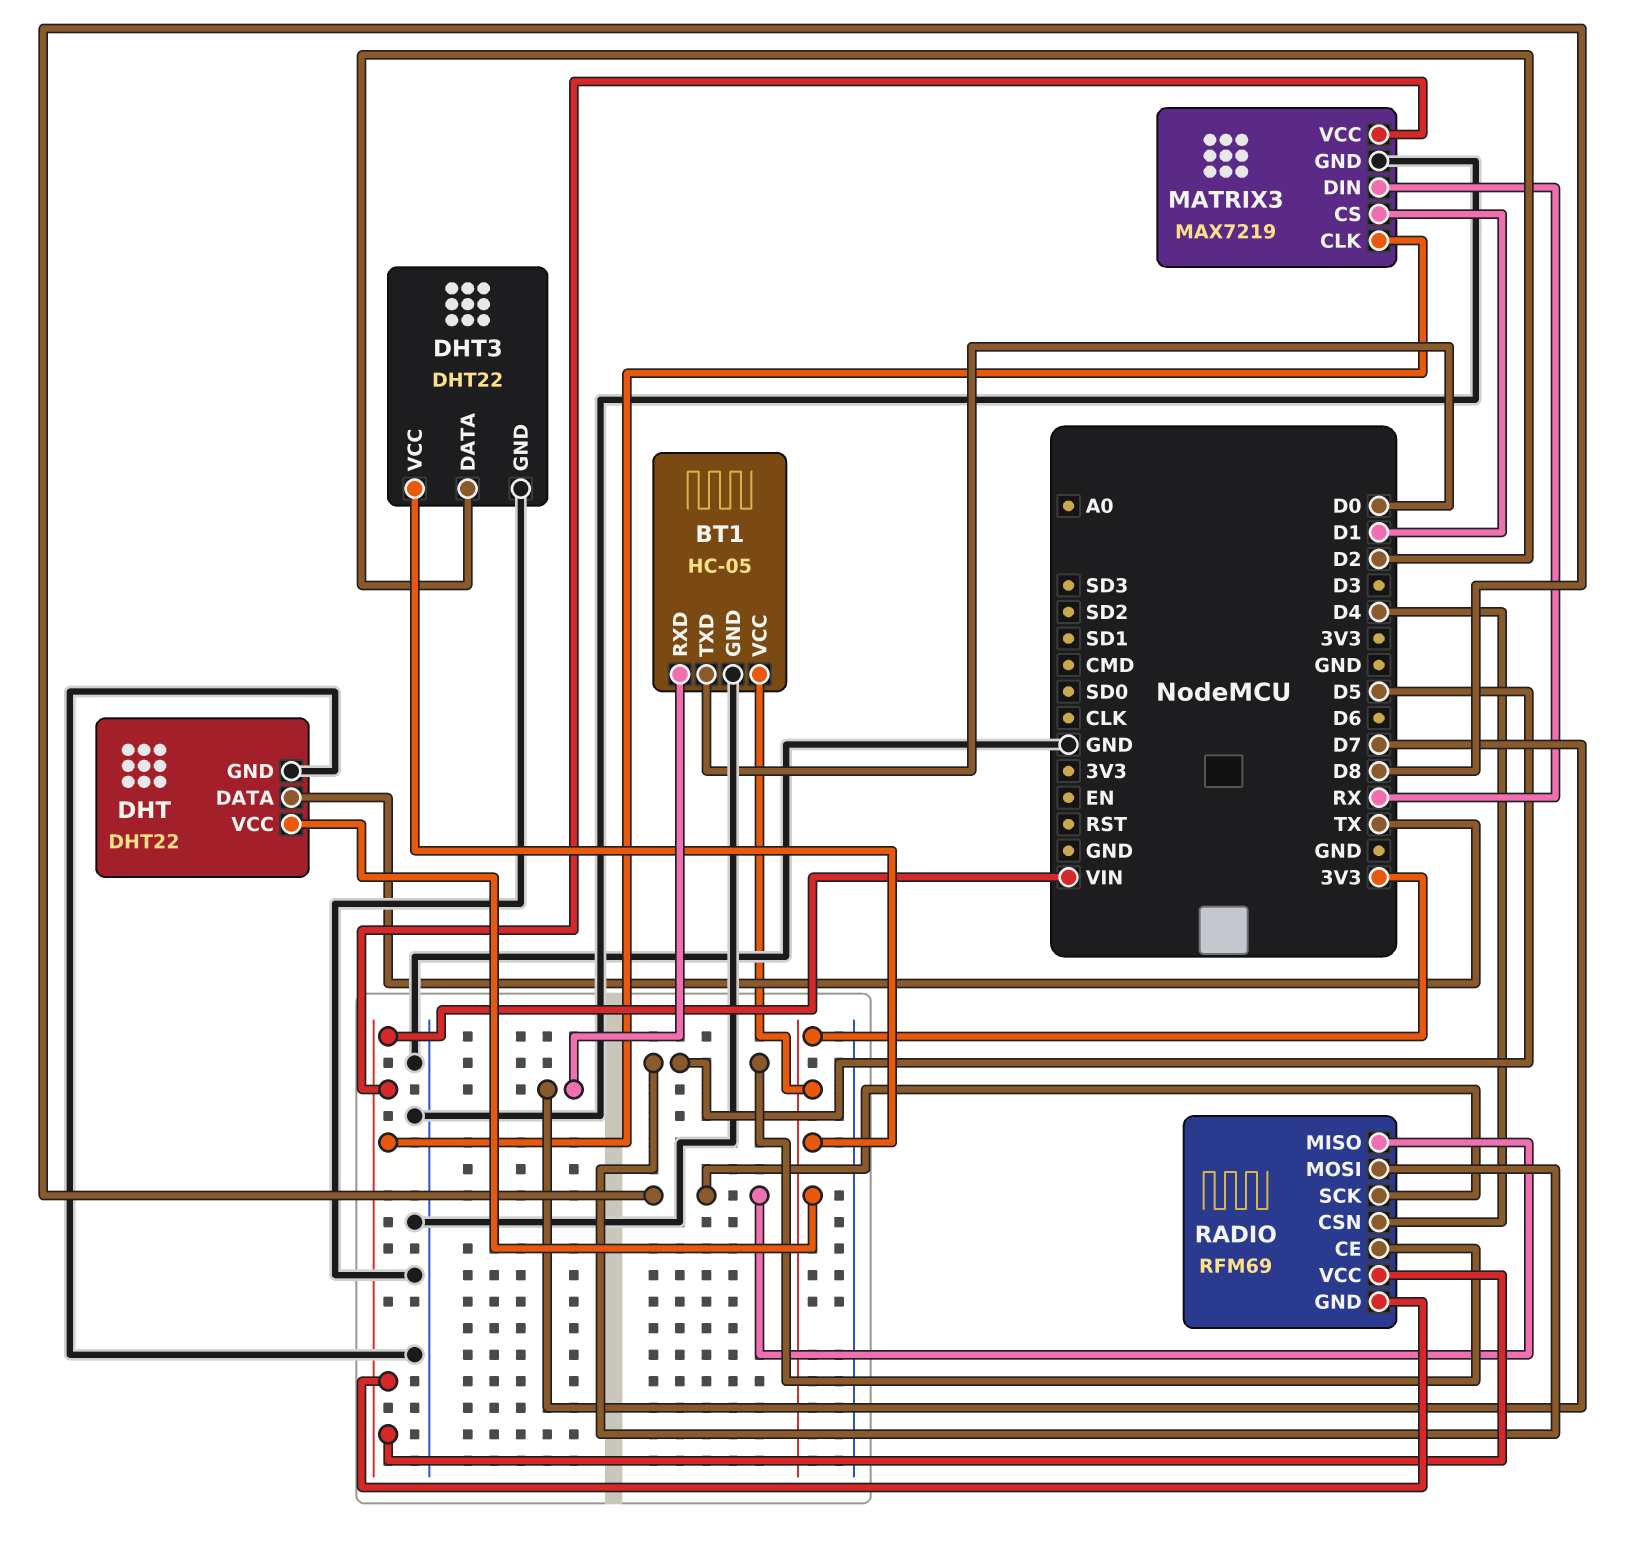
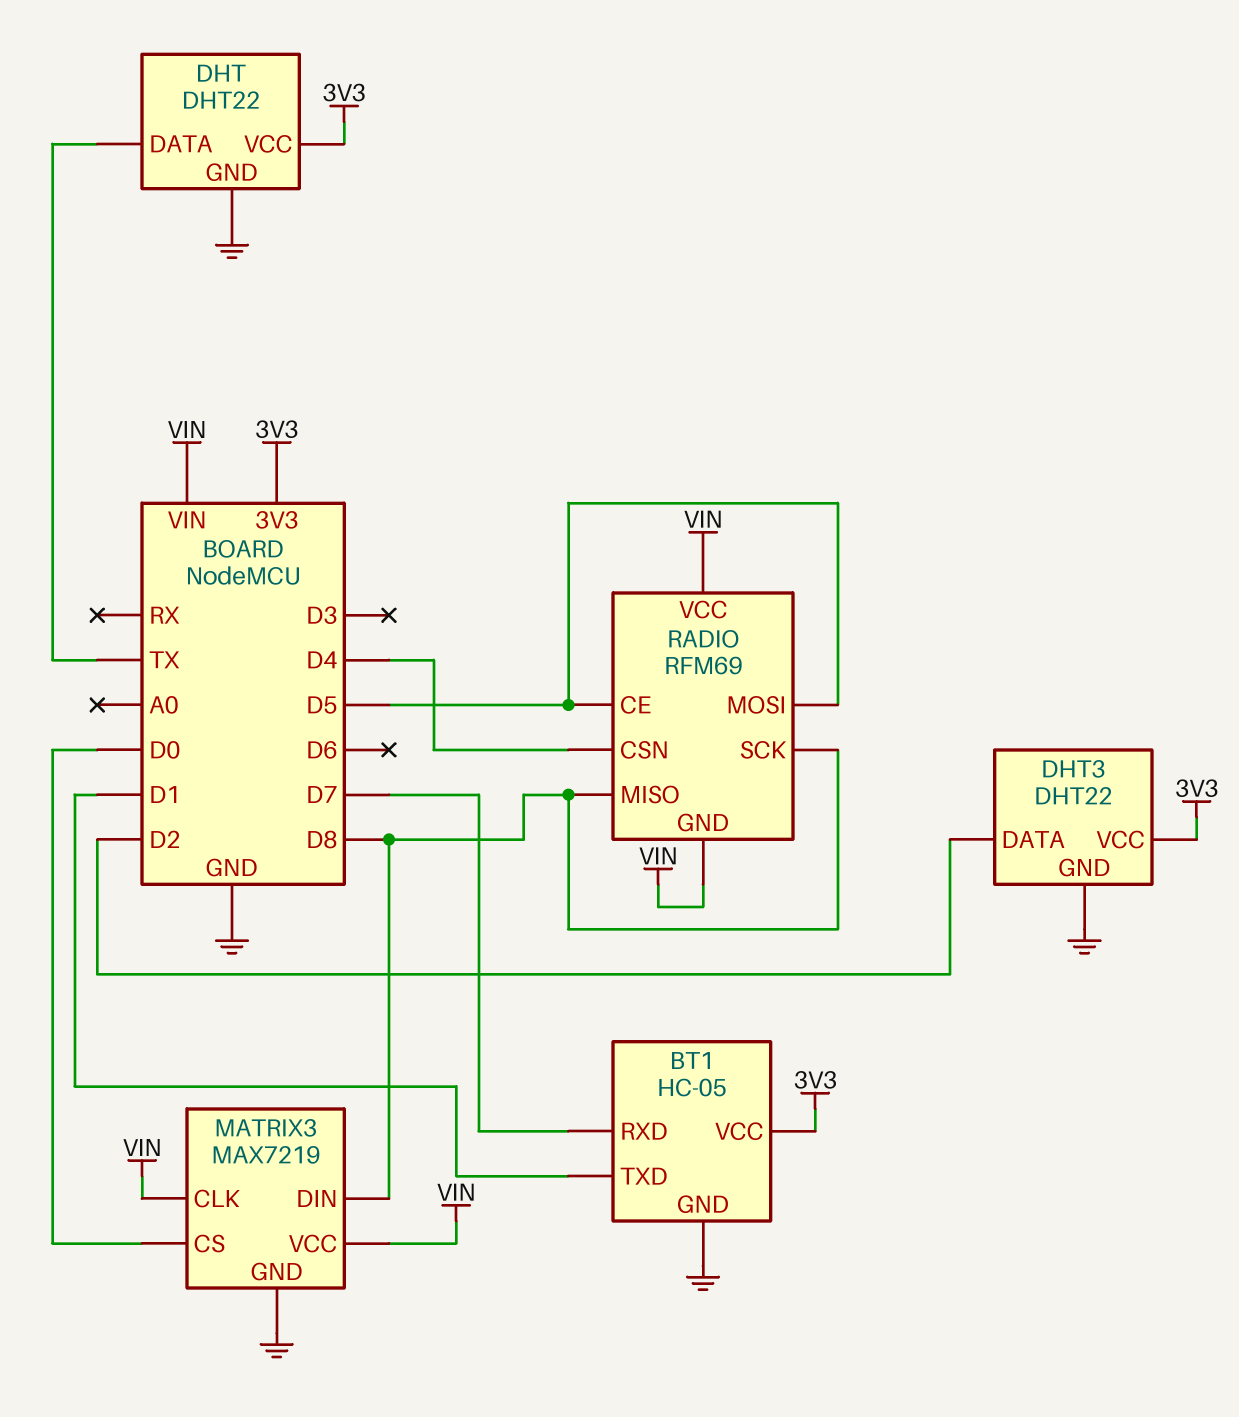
BT1 pin TXD: D0 -> D1
MATRIX3 pin CS: D1 -> D0
MATRIX3 pin DIN: RX -> D8

